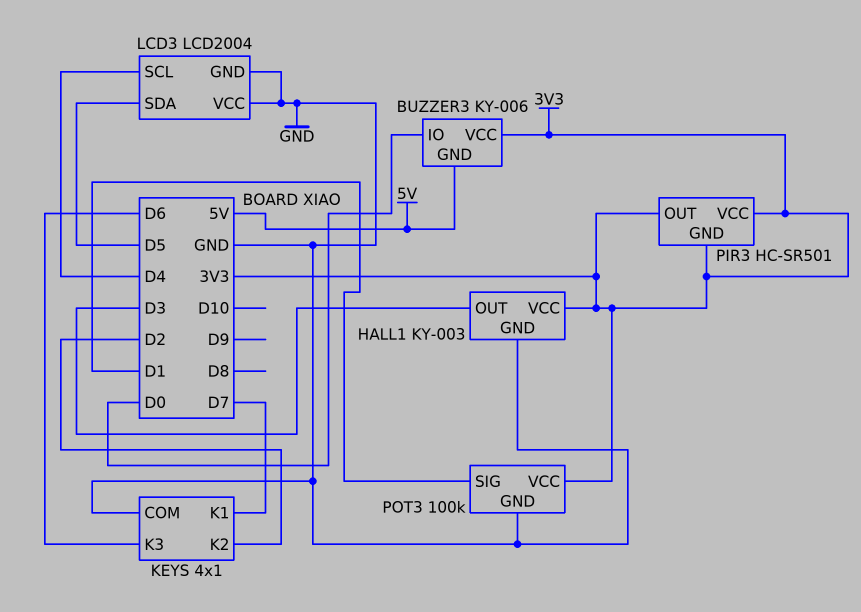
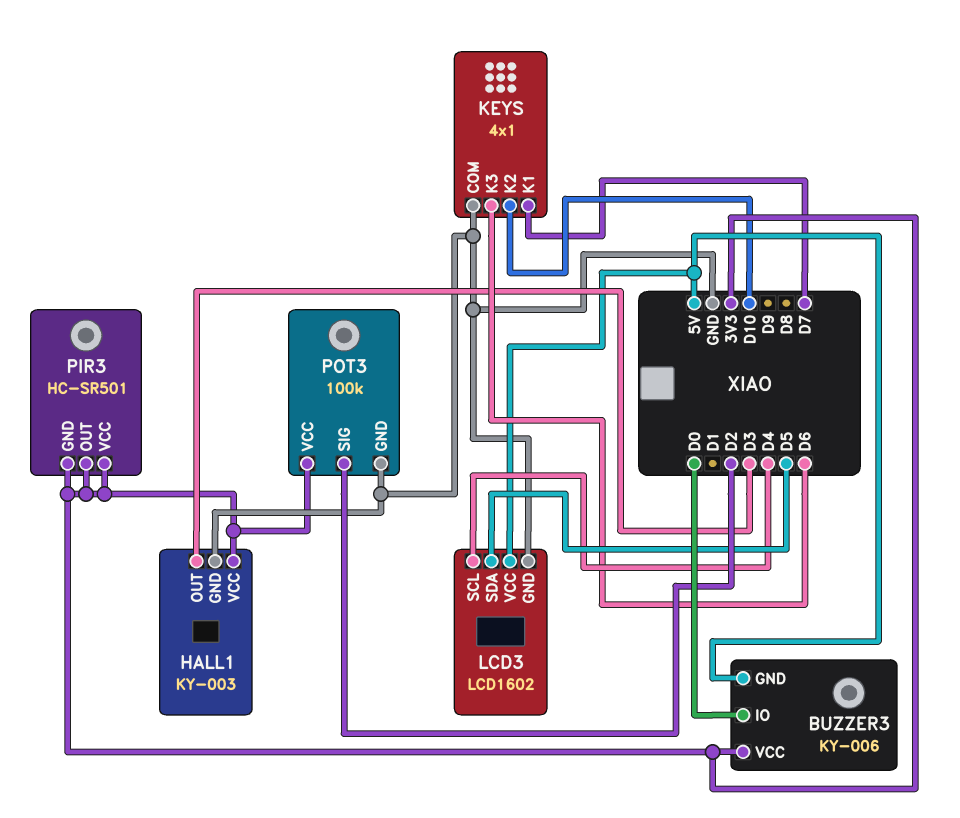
KEYS pin K2: D2 -> D10
LCD3: LCD2004 -> LCD1602
LCD3 pin VCC: GND -> 5V
POT3 pin SIG: D1 -> D2

